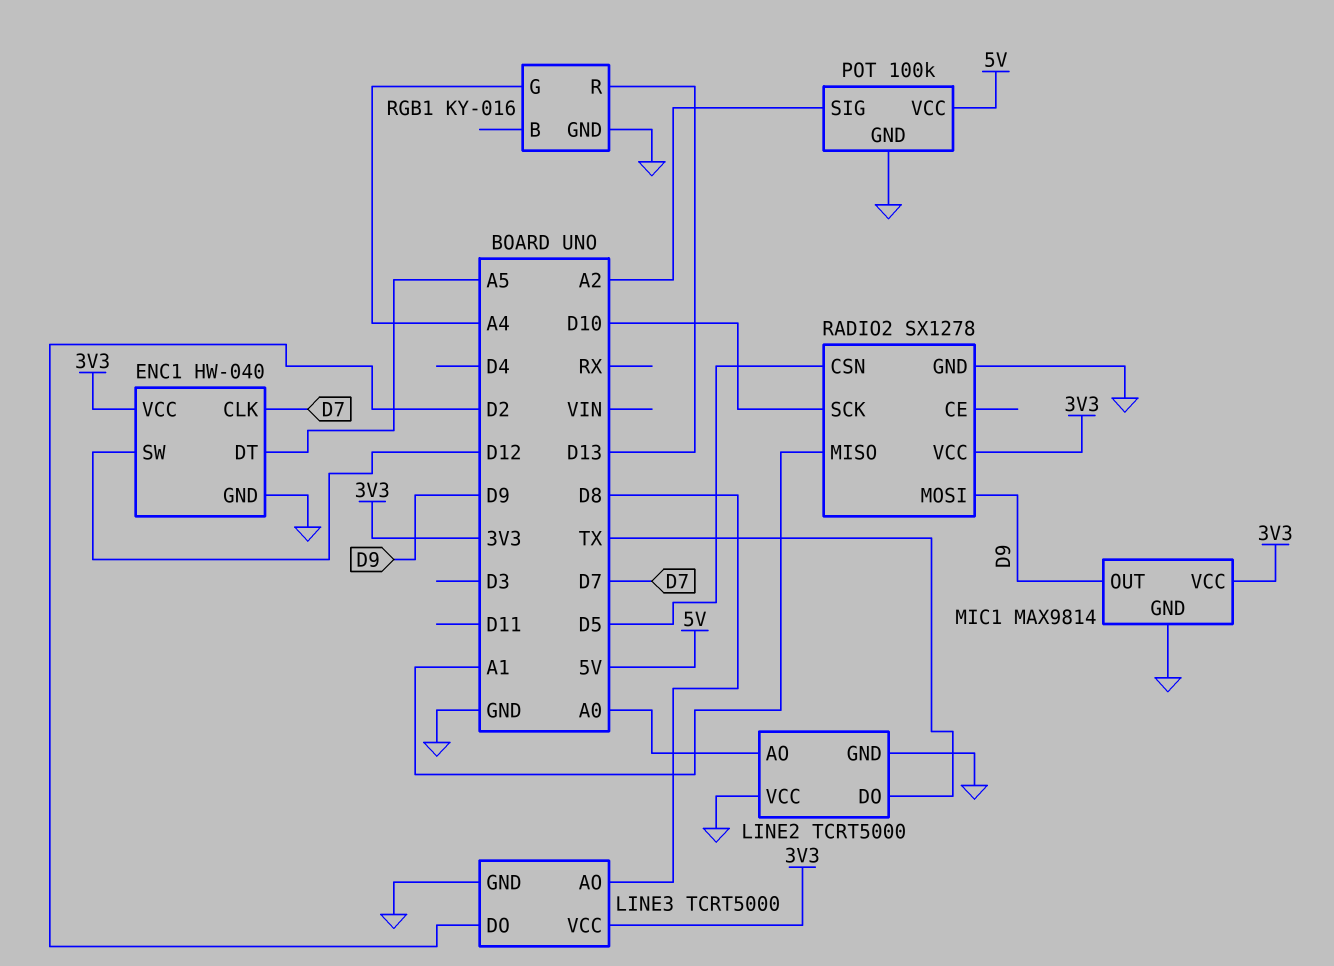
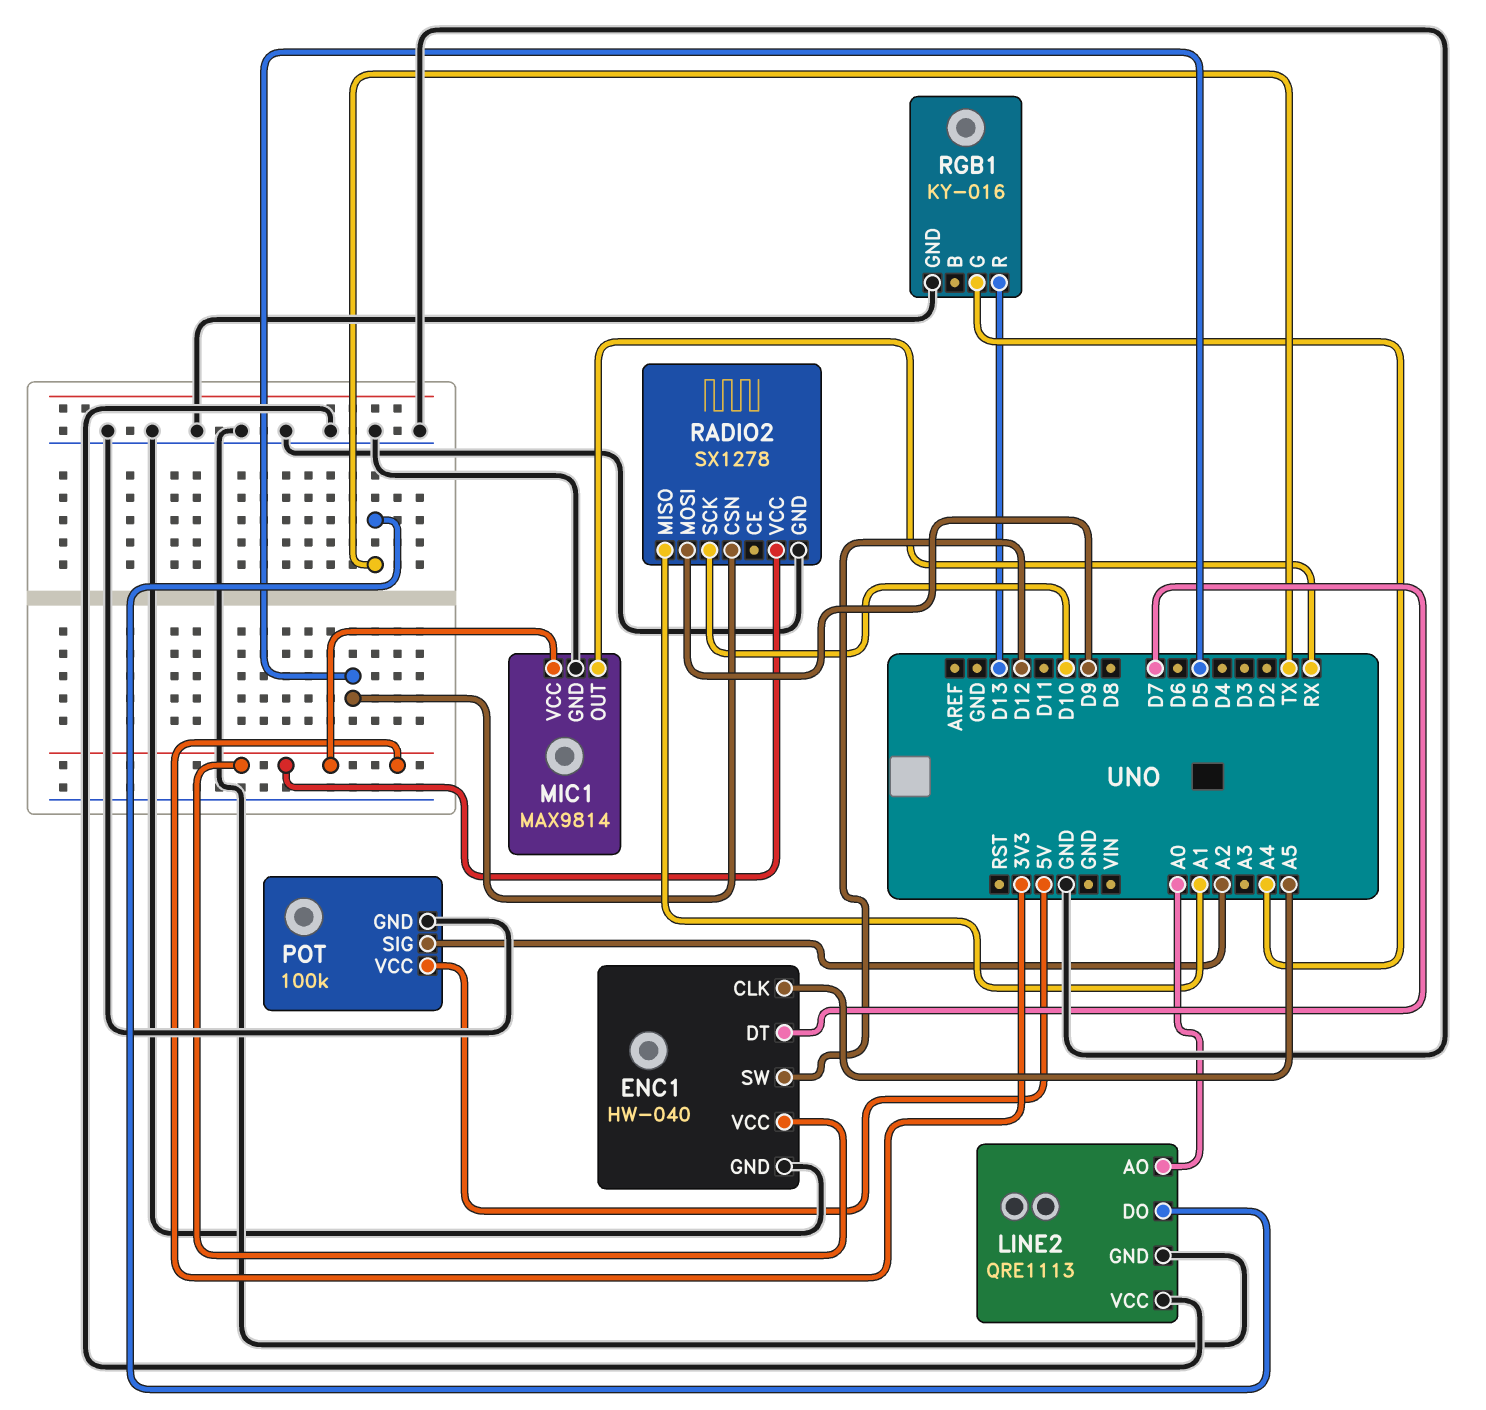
ENC1 pin CLK: D7 -> A5
ENC1 pin DT: A5 -> D7
LINE2: TCRT5000 -> QRE1113
LINE3: TCRT5000 -> none
LINE3 pin AO: D8 -> none
LINE3 pin DO: D2 -> none
LINE3 pin GND: GND -> none
LINE3 pin VCC: 3V3 -> none
MIC1 pin OUT: D9 -> RX

